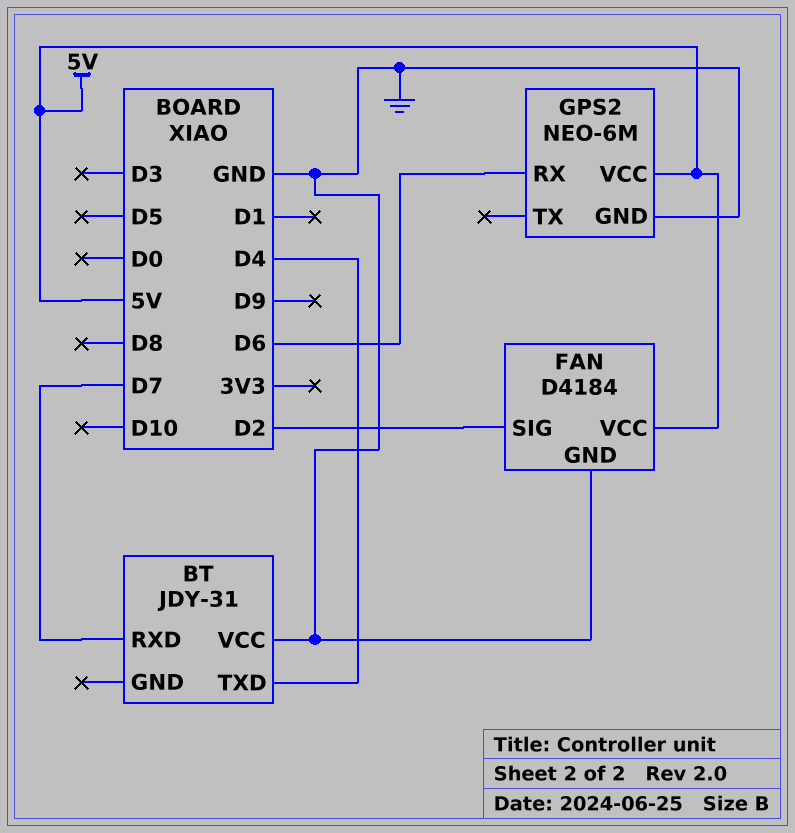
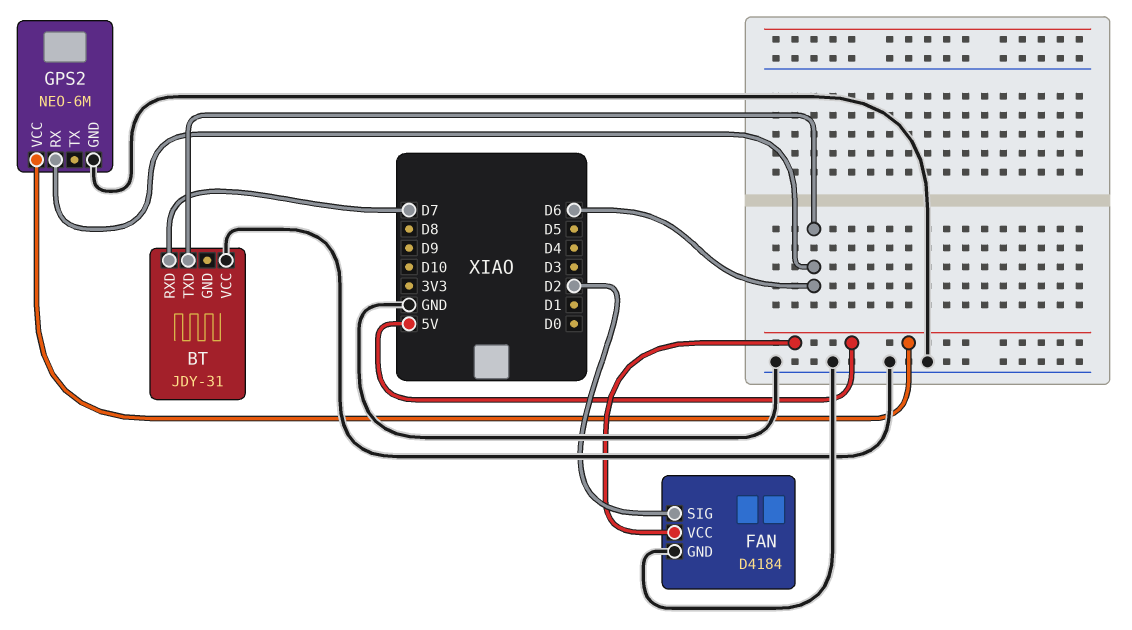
BT pin TXD: D4 -> D6

